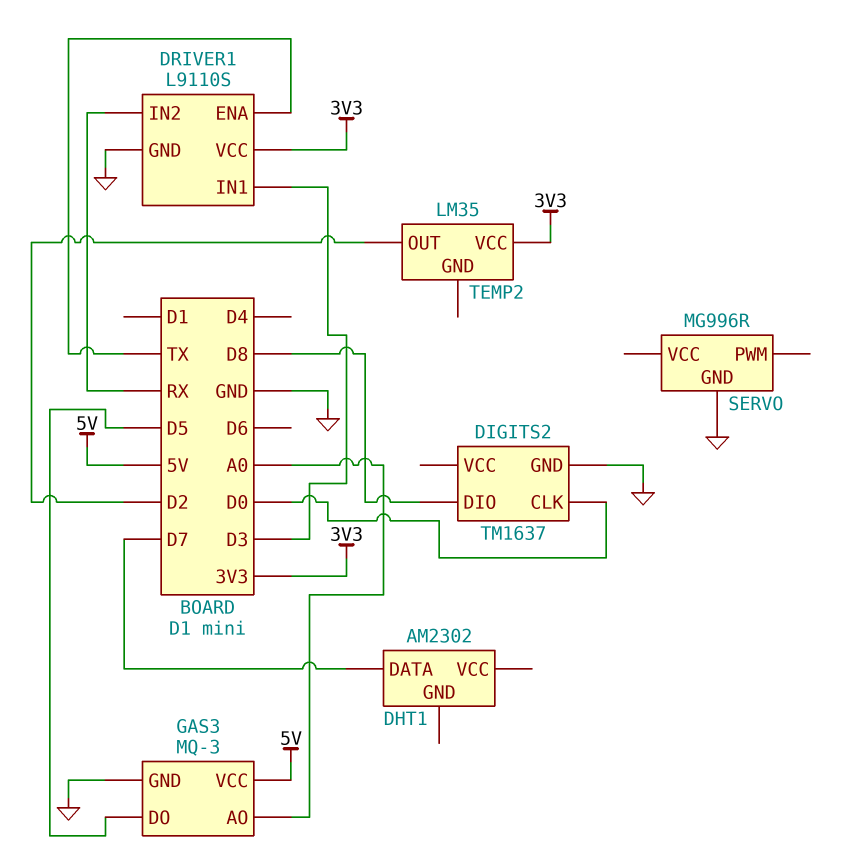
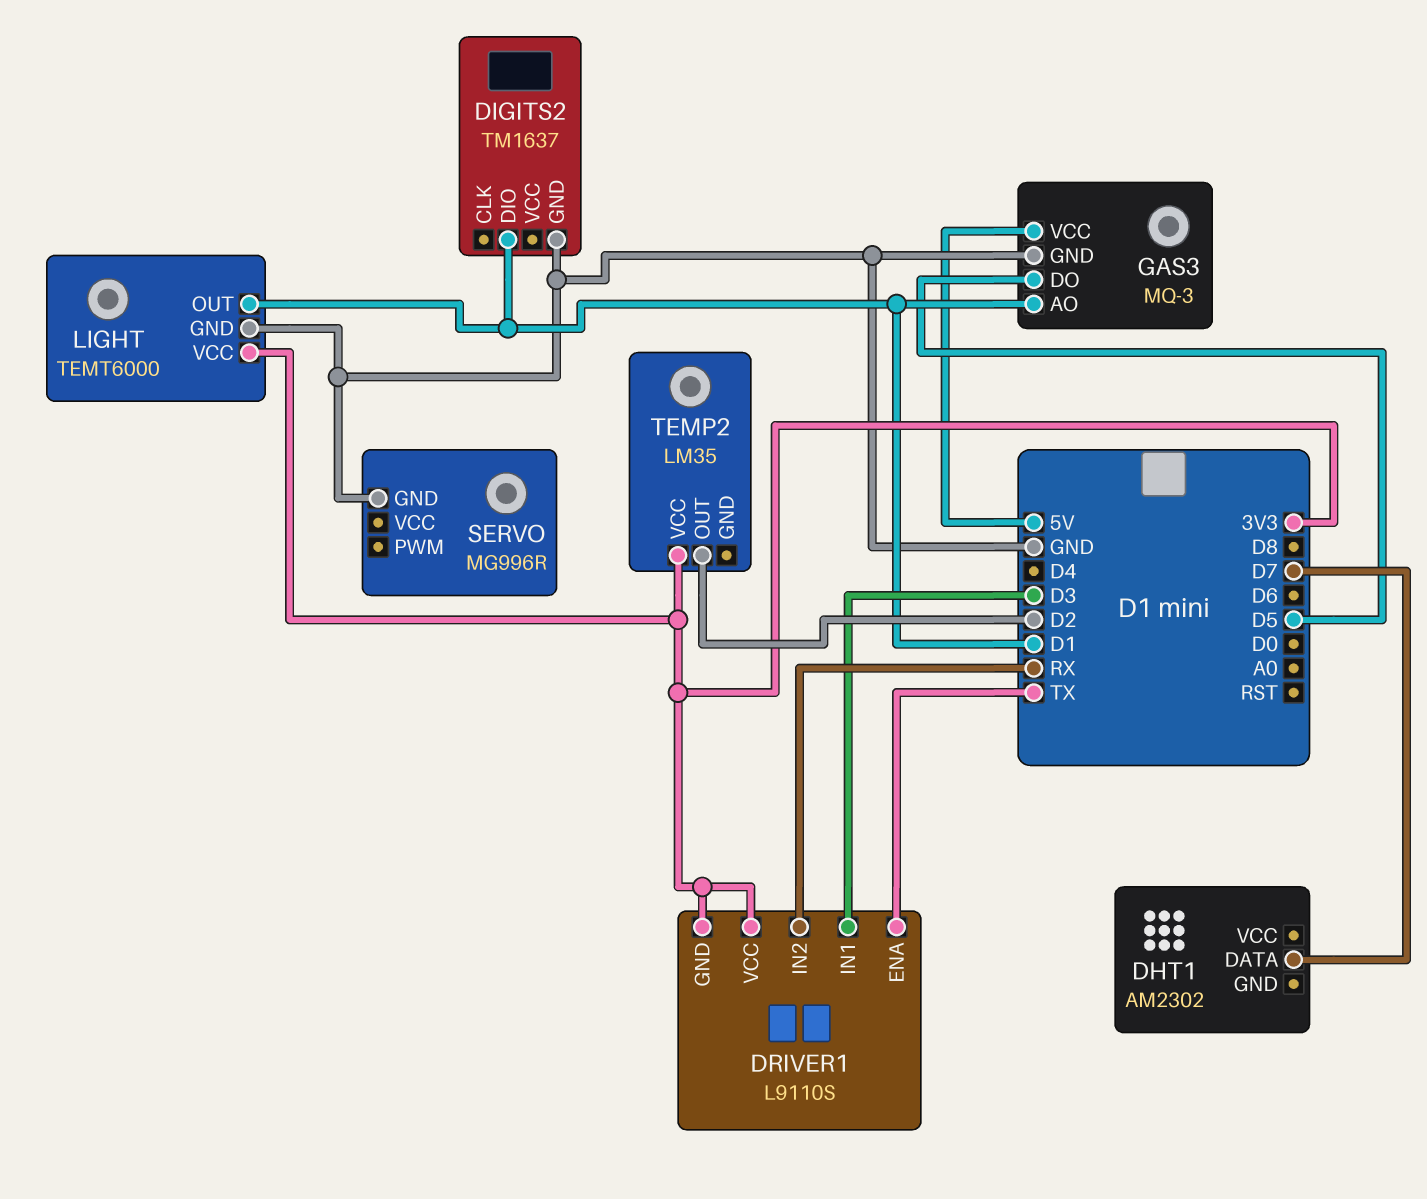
DIGITS2 pin CLK: D0 -> none
DIGITS2 pin DIO: D8 -> D1
DRIVER1 pin GND: GND -> 3V3
GAS3 pin AO: A0 -> D1
LIGHT: none -> TEMT6000
LIGHT pin GND: none -> GND
LIGHT pin OUT: none -> D1
LIGHT pin VCC: none -> 3V3

